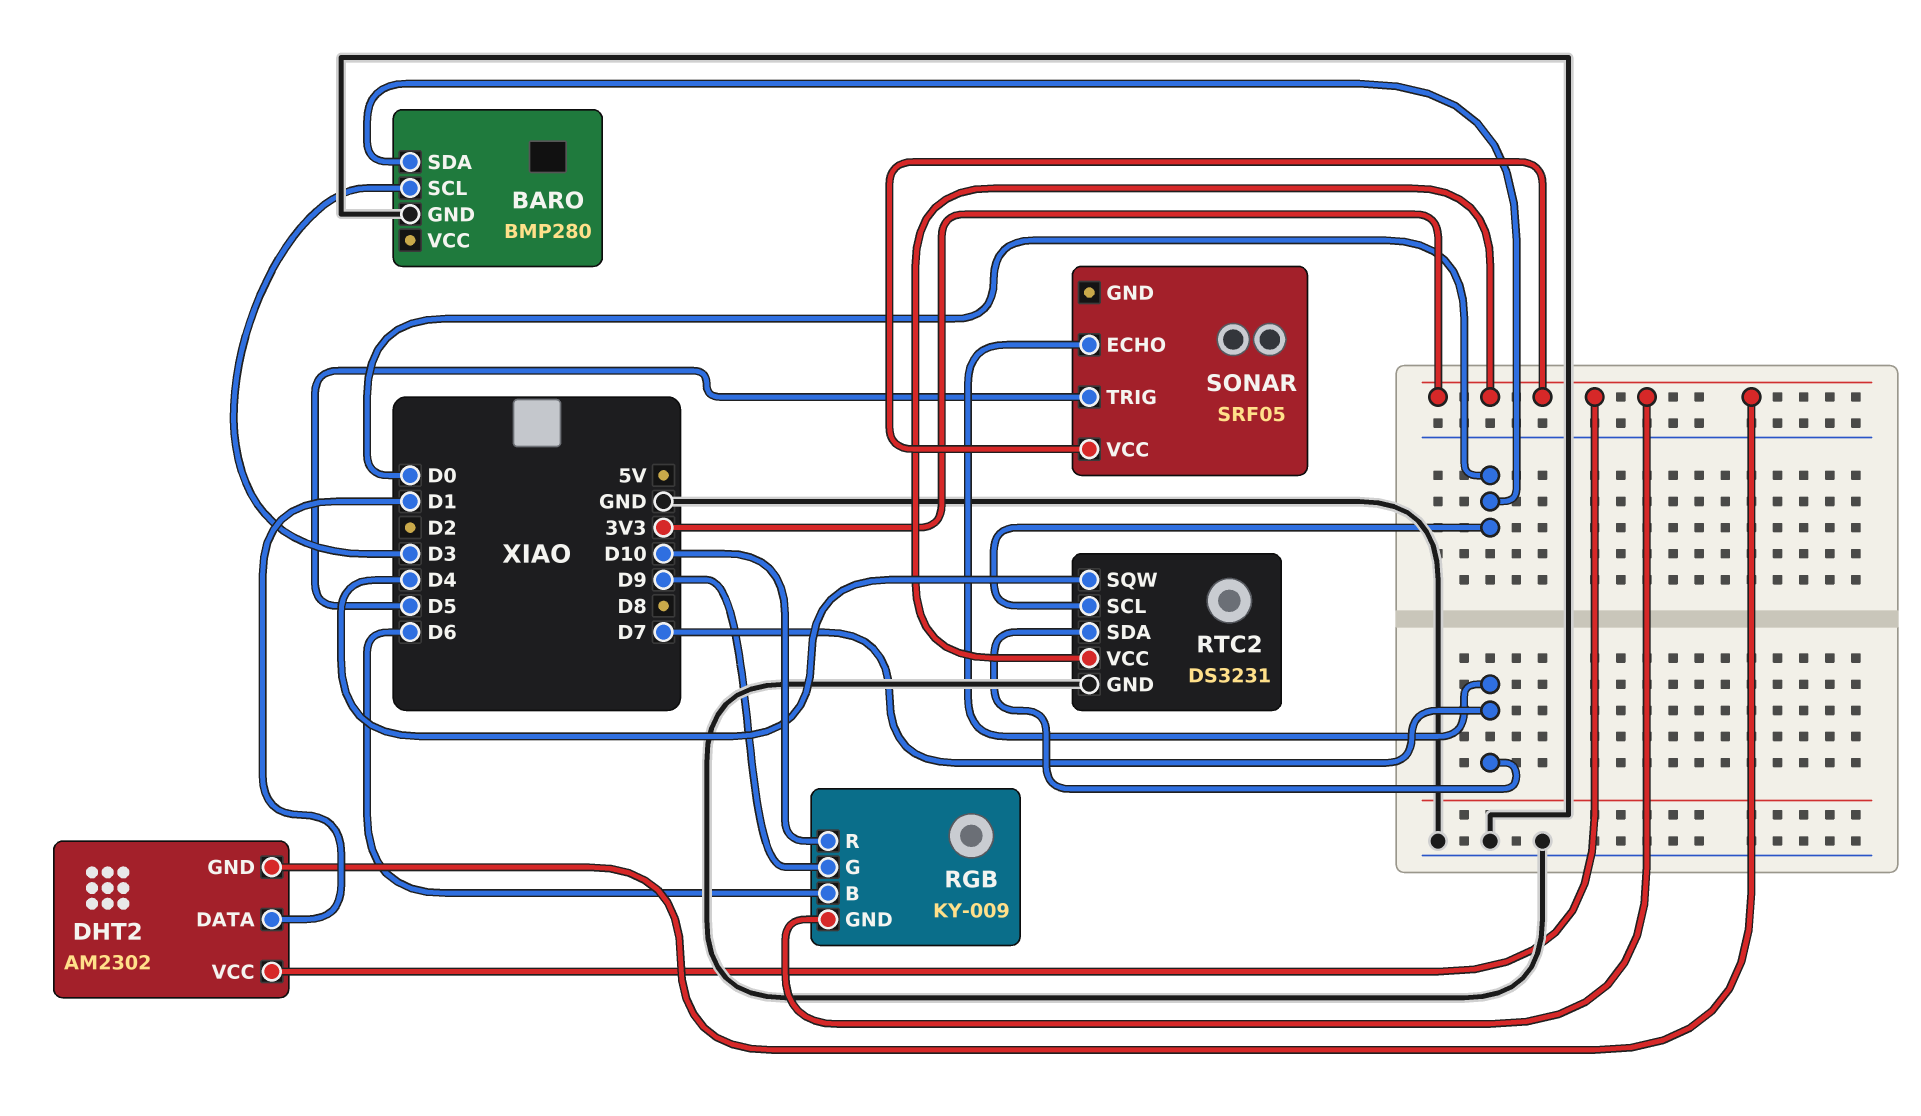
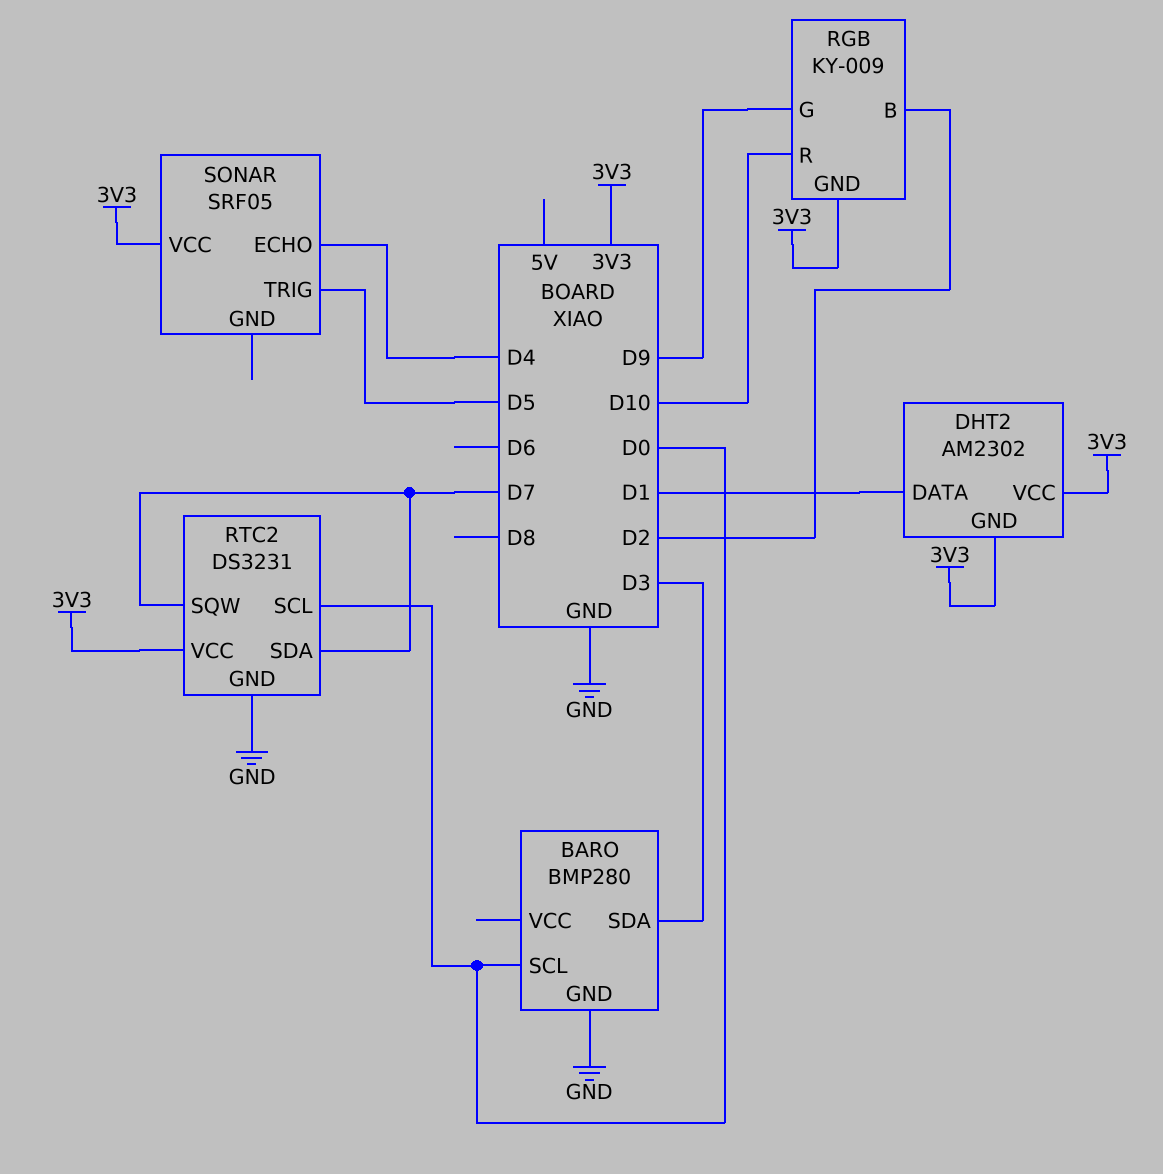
BARO pin SCL: D3 -> D0
BARO pin SDA: D0 -> D3
RGB pin B: D6 -> D2
RTC2 pin SQW: D4 -> D7
SONAR pin ECHO: D7 -> D4

